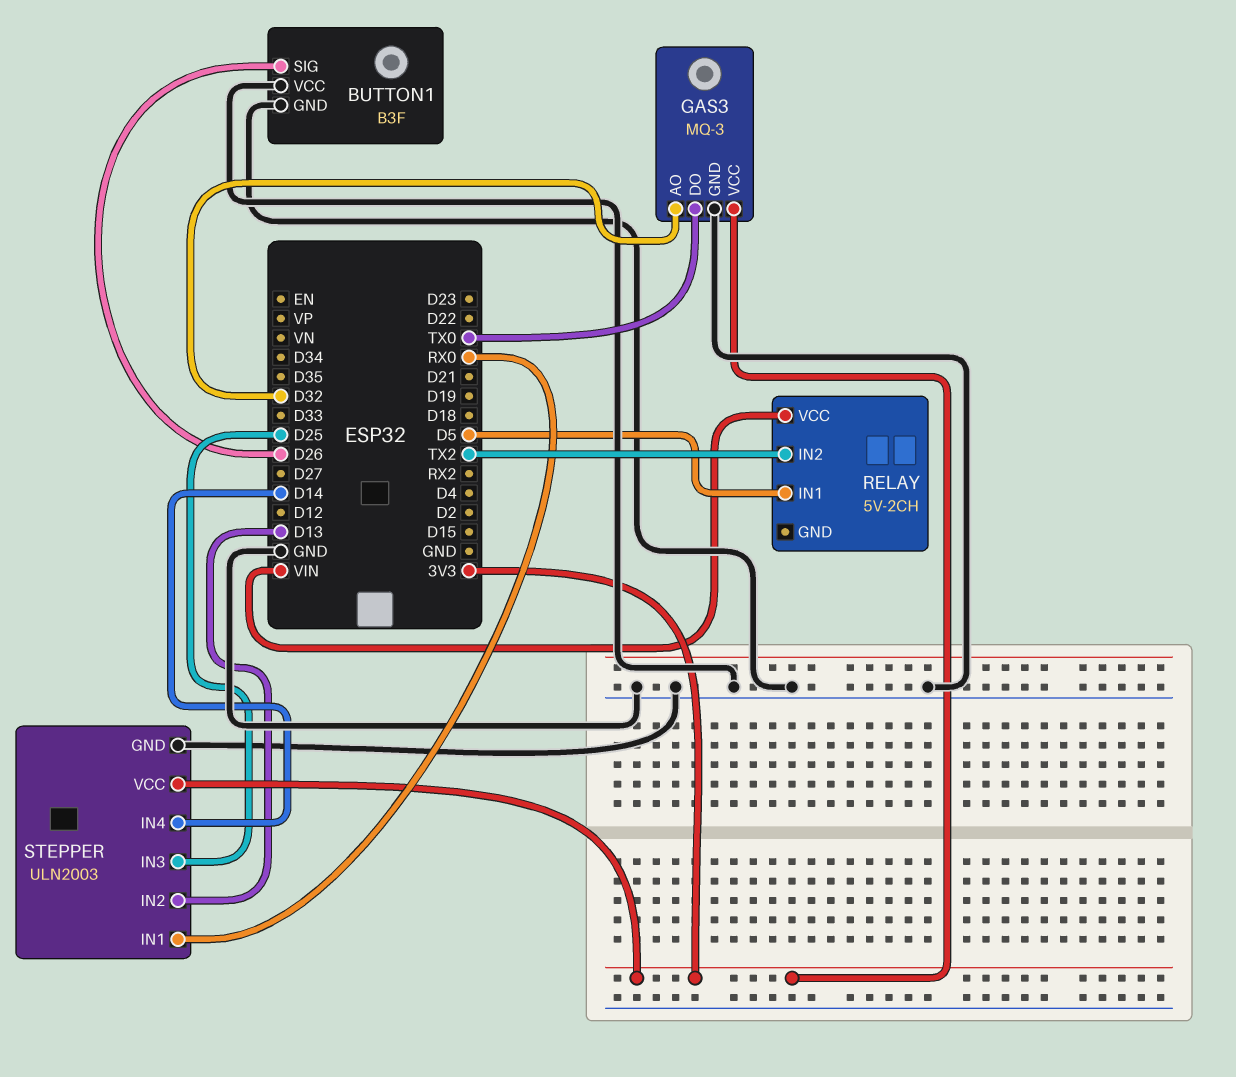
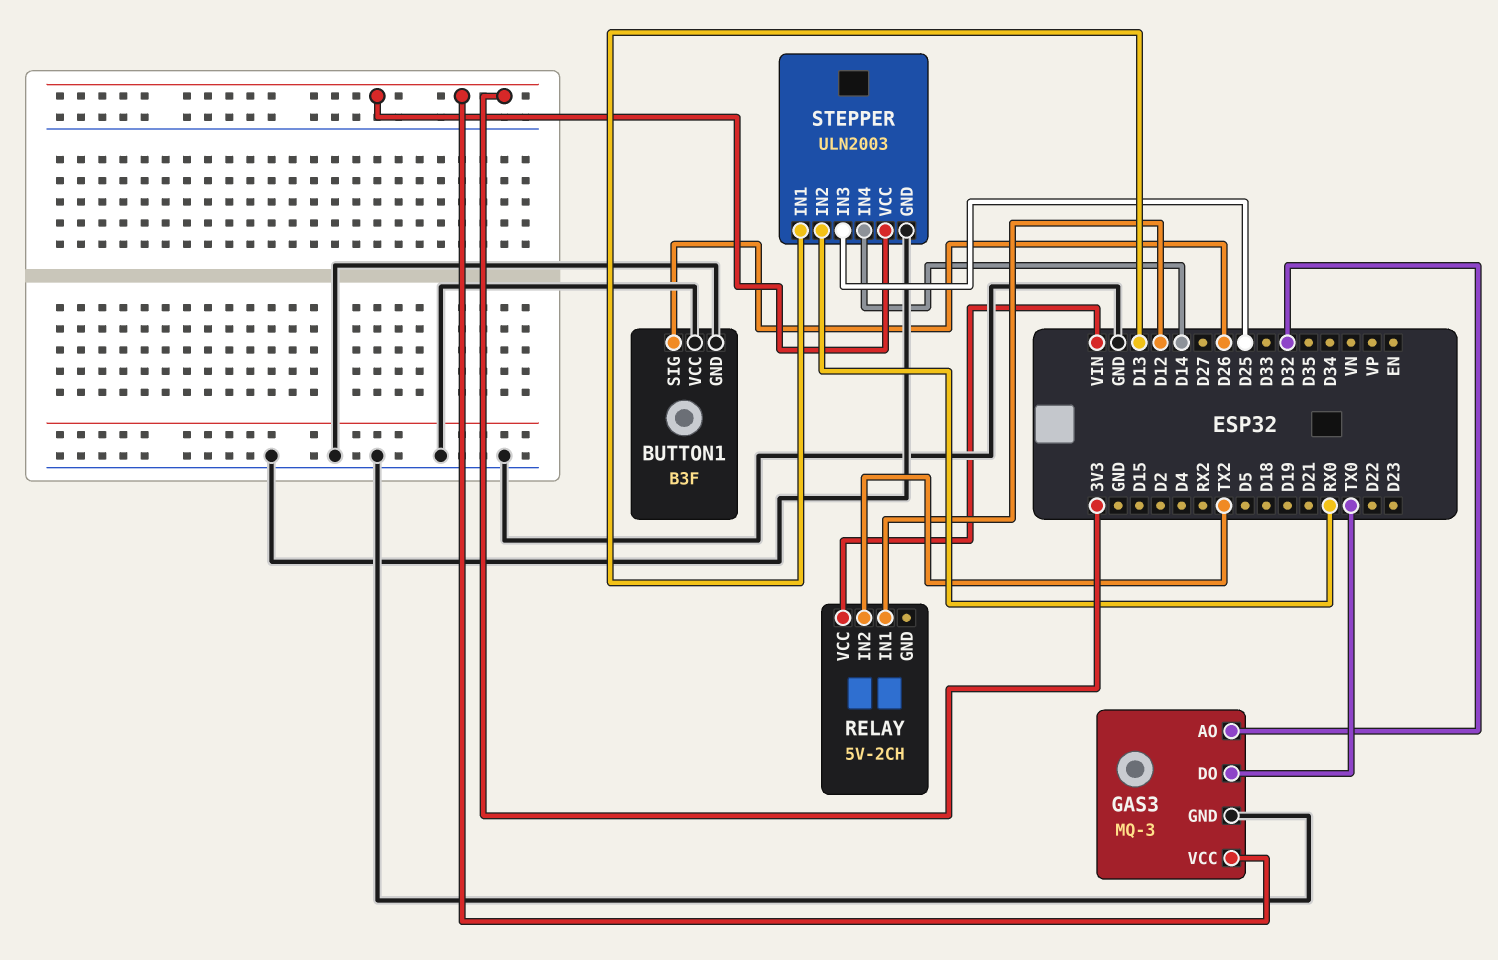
RELAY pin IN1: D5 -> D12
STEPPER pin IN1: RX0 -> D13
STEPPER pin IN2: D13 -> RX0

